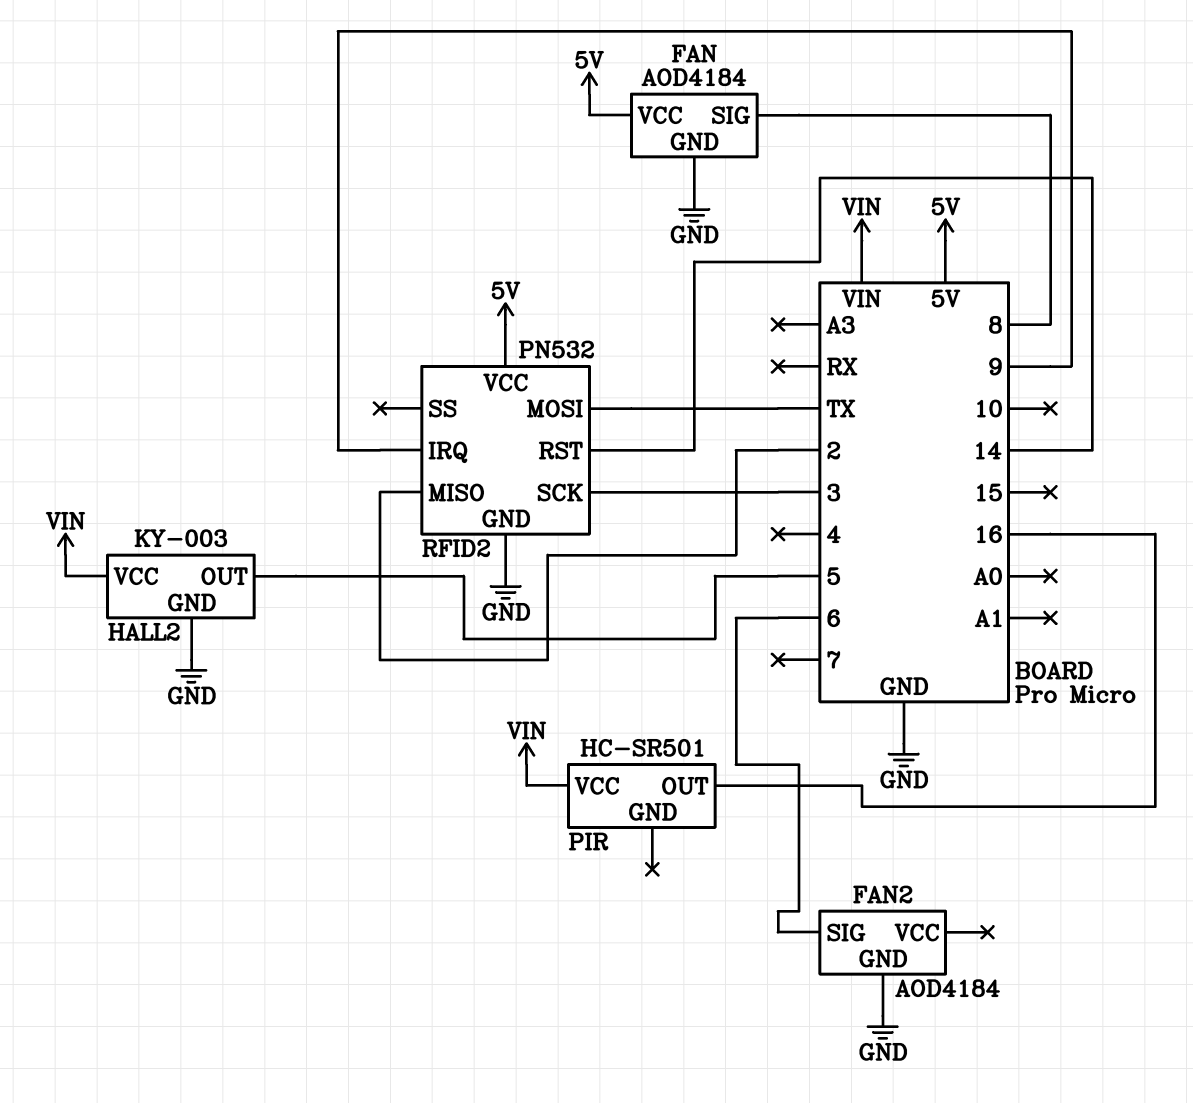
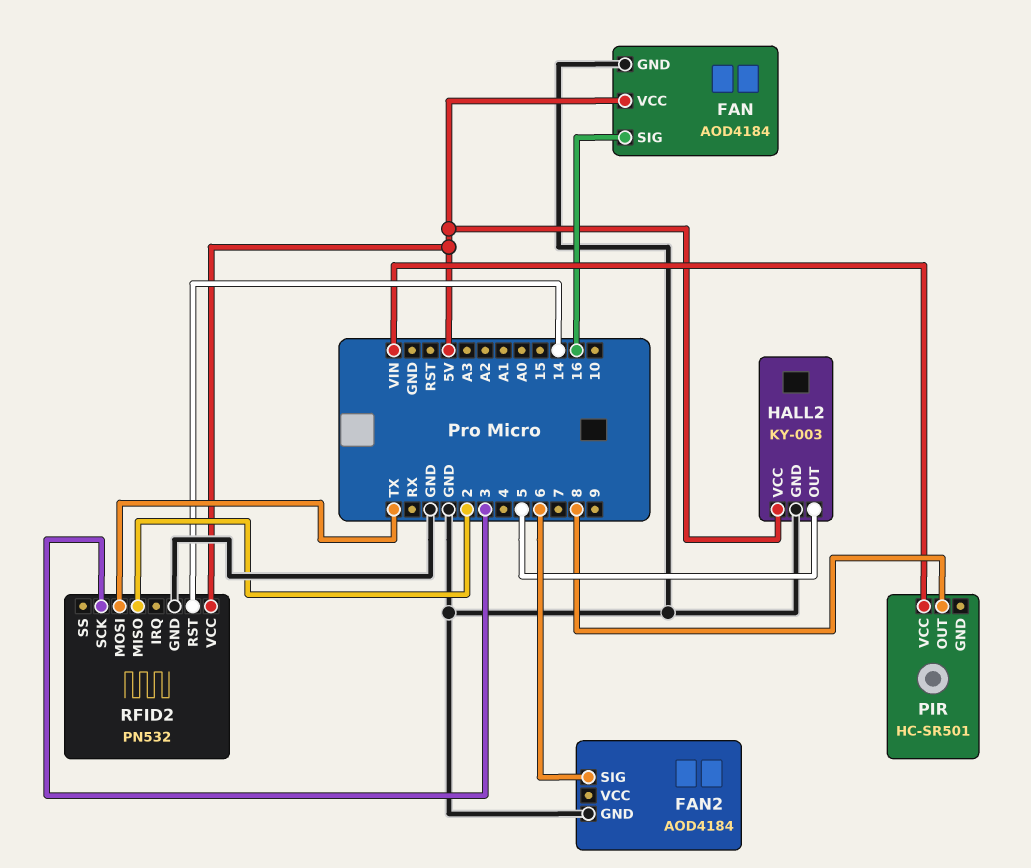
FAN pin SIG: 8 -> 16
HALL2 pin VCC: VIN -> 5V
PIR pin OUT: 16 -> 8
RFID2 pin IRQ: 9 -> none

